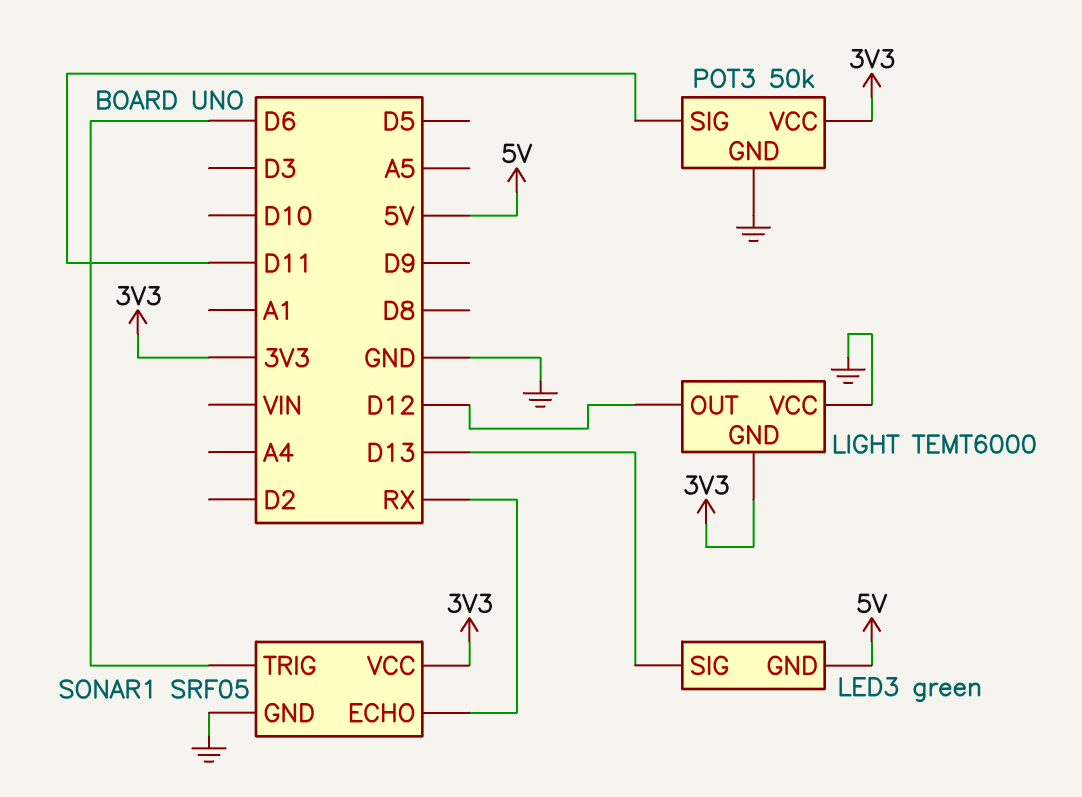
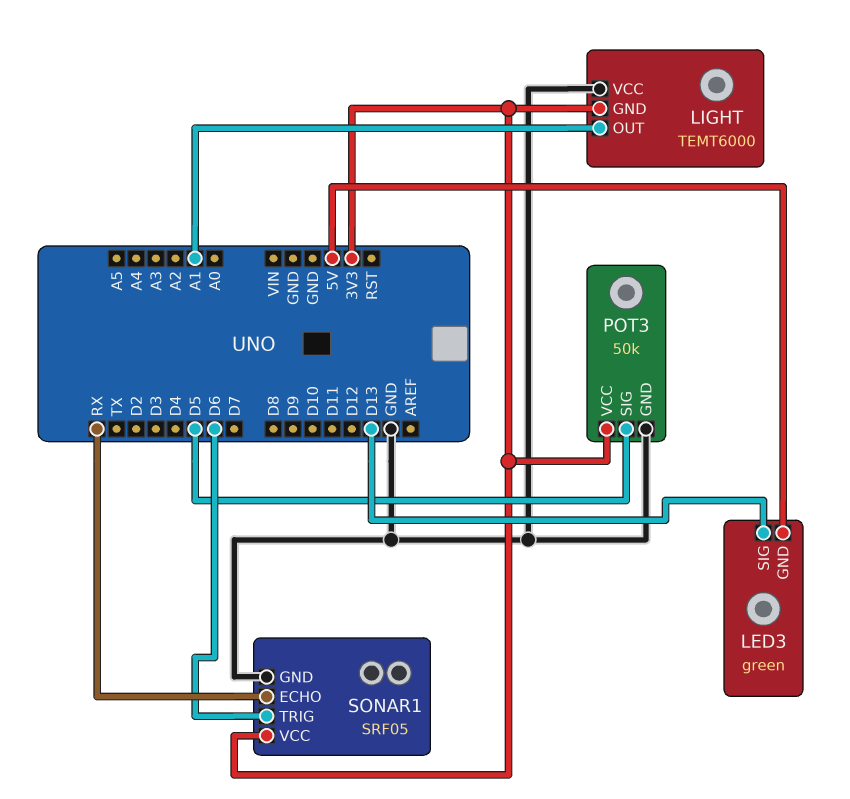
LIGHT pin OUT: D12 -> A1
POT3 pin SIG: D11 -> D5

